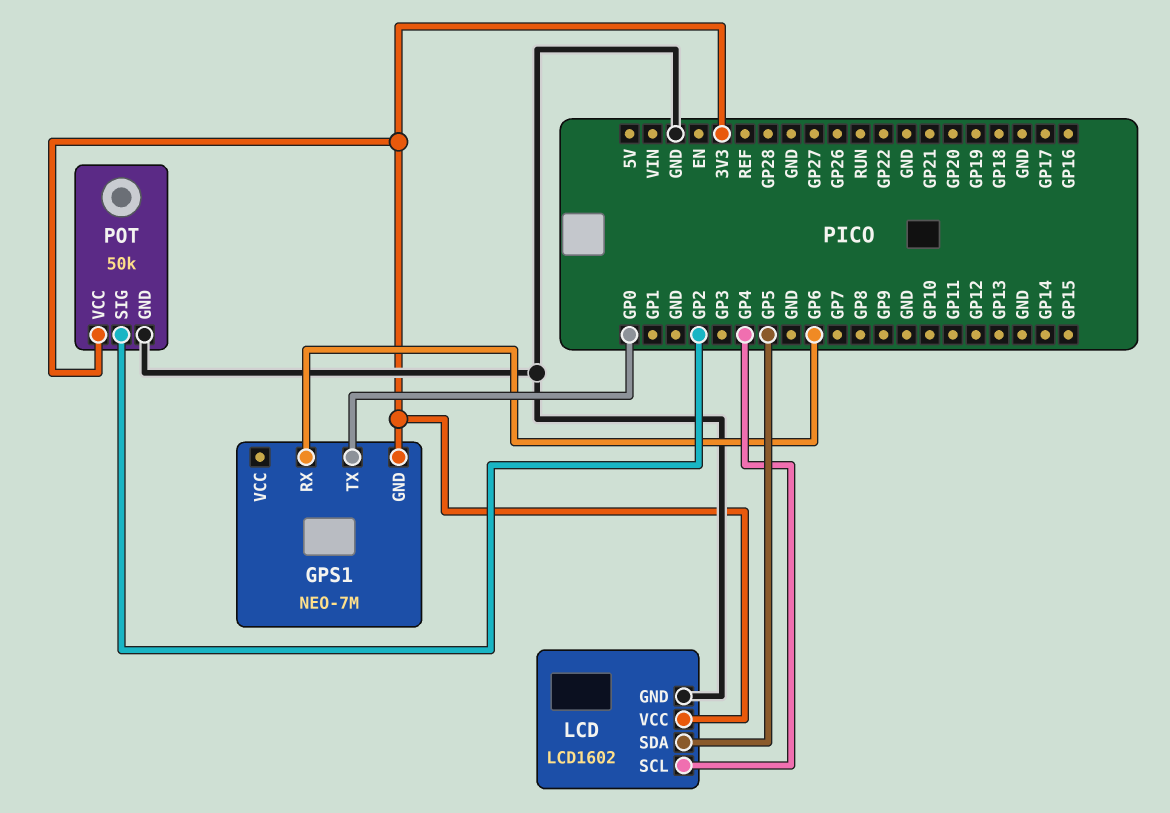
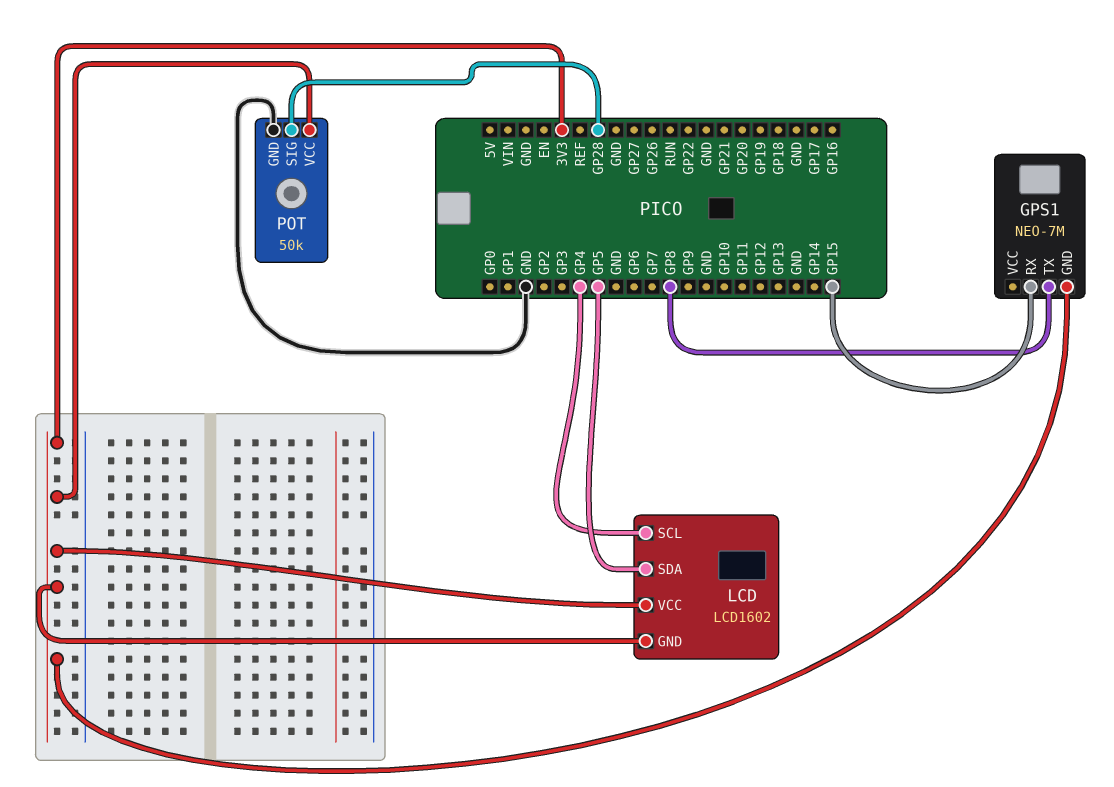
GPS1 pin RX: GP6 -> GP15
GPS1 pin TX: GP0 -> GP8
LCD pin GND: GND -> 3V3
POT pin SIG: GP2 -> GP28

